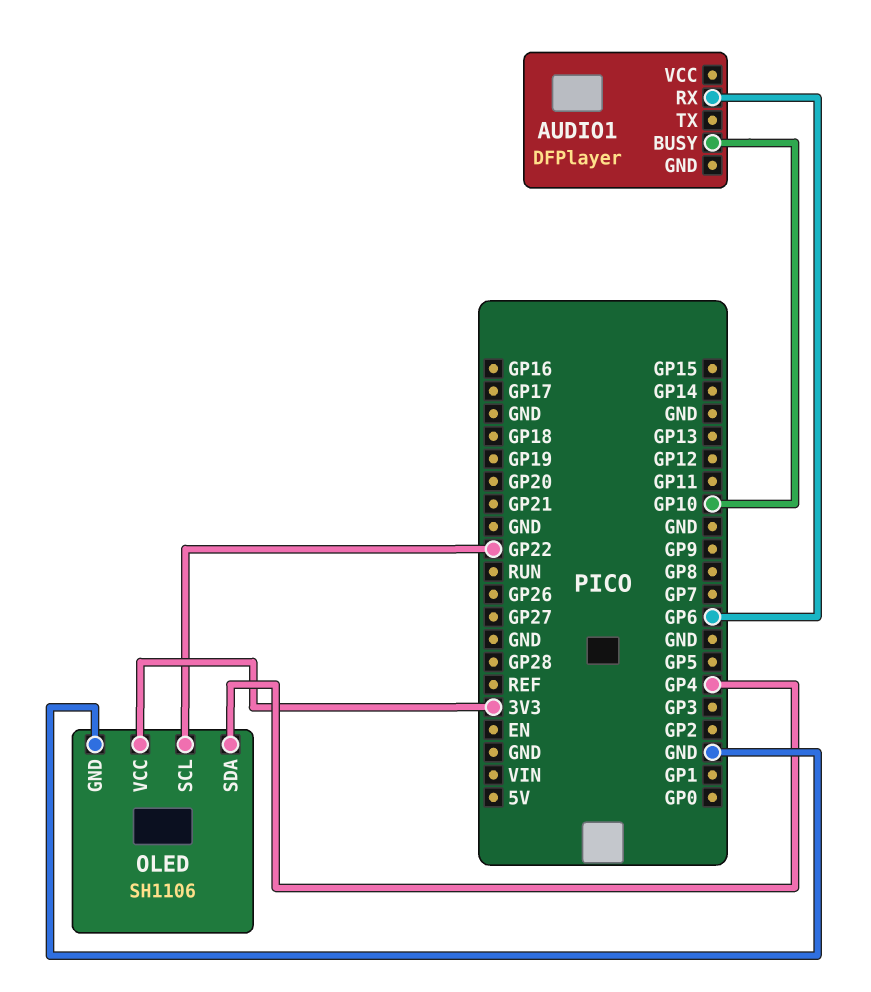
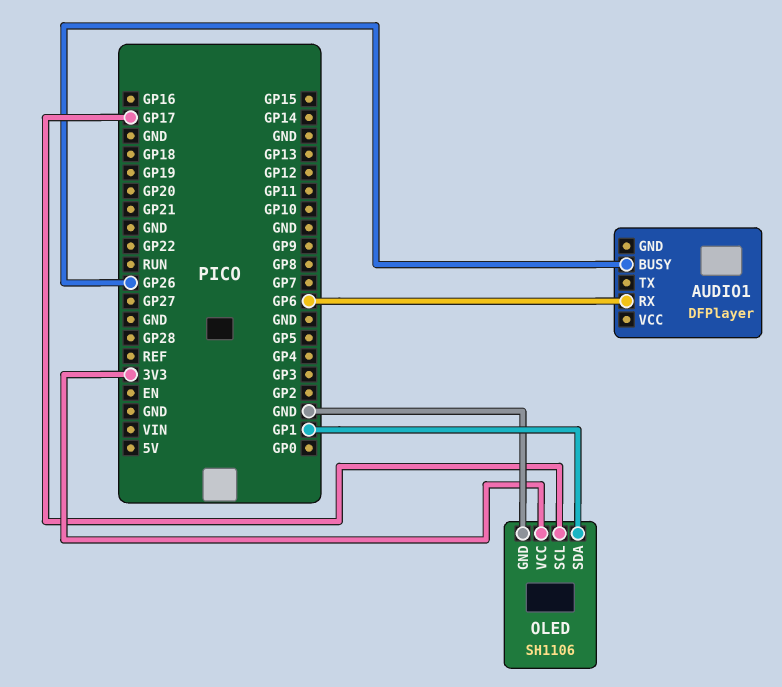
AUDIO1 pin BUSY: GP10 -> GP26
OLED pin SCL: GP22 -> GP17
OLED pin SDA: GP4 -> GP1

